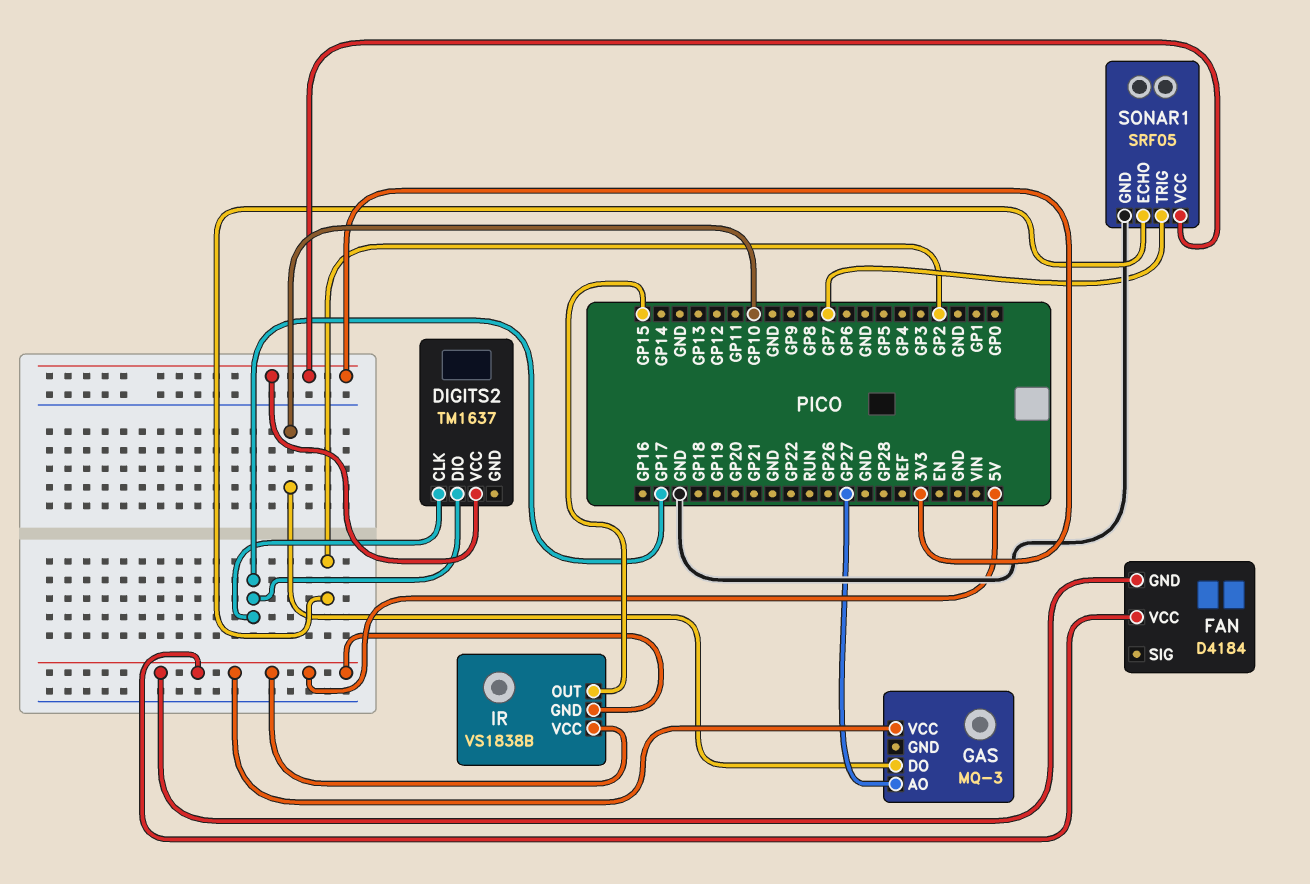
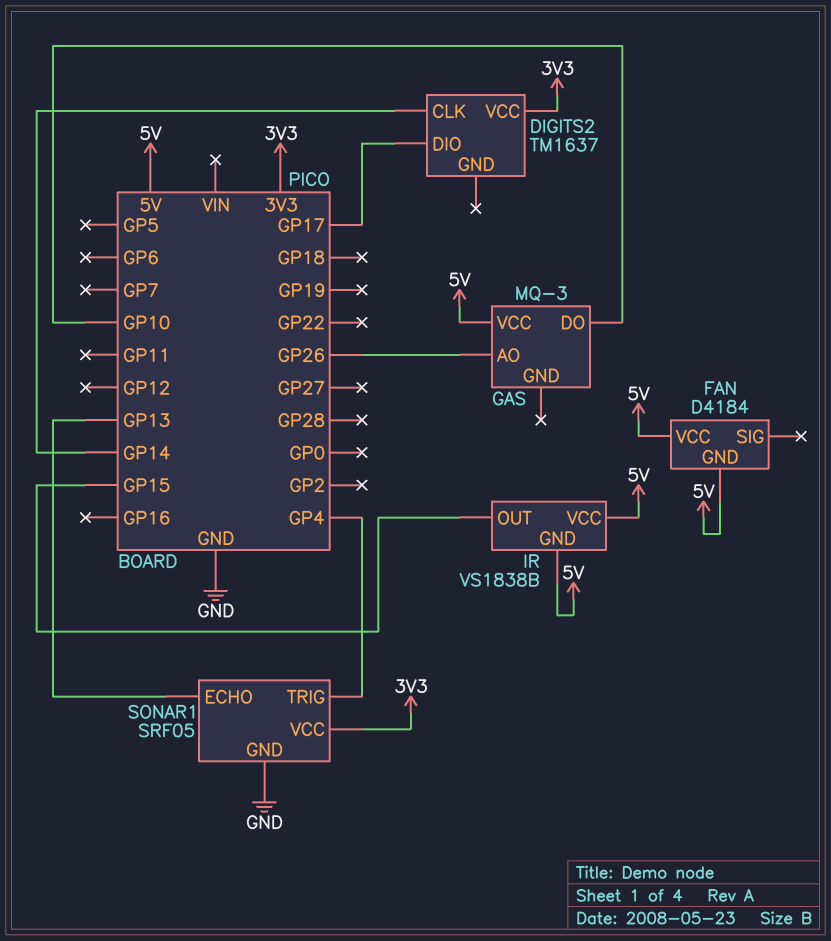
DIGITS2 pin CLK: GP17 -> GP14
GAS pin AO: GP27 -> GP26
SONAR1 pin ECHO: GP2 -> GP13
SONAR1 pin TRIG: GP7 -> GP4

